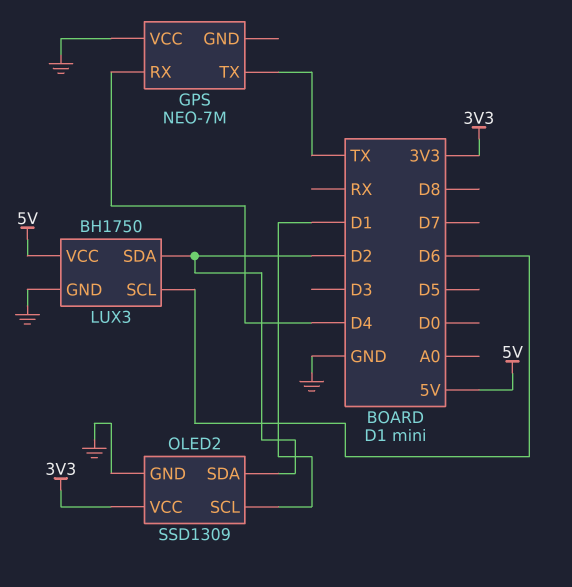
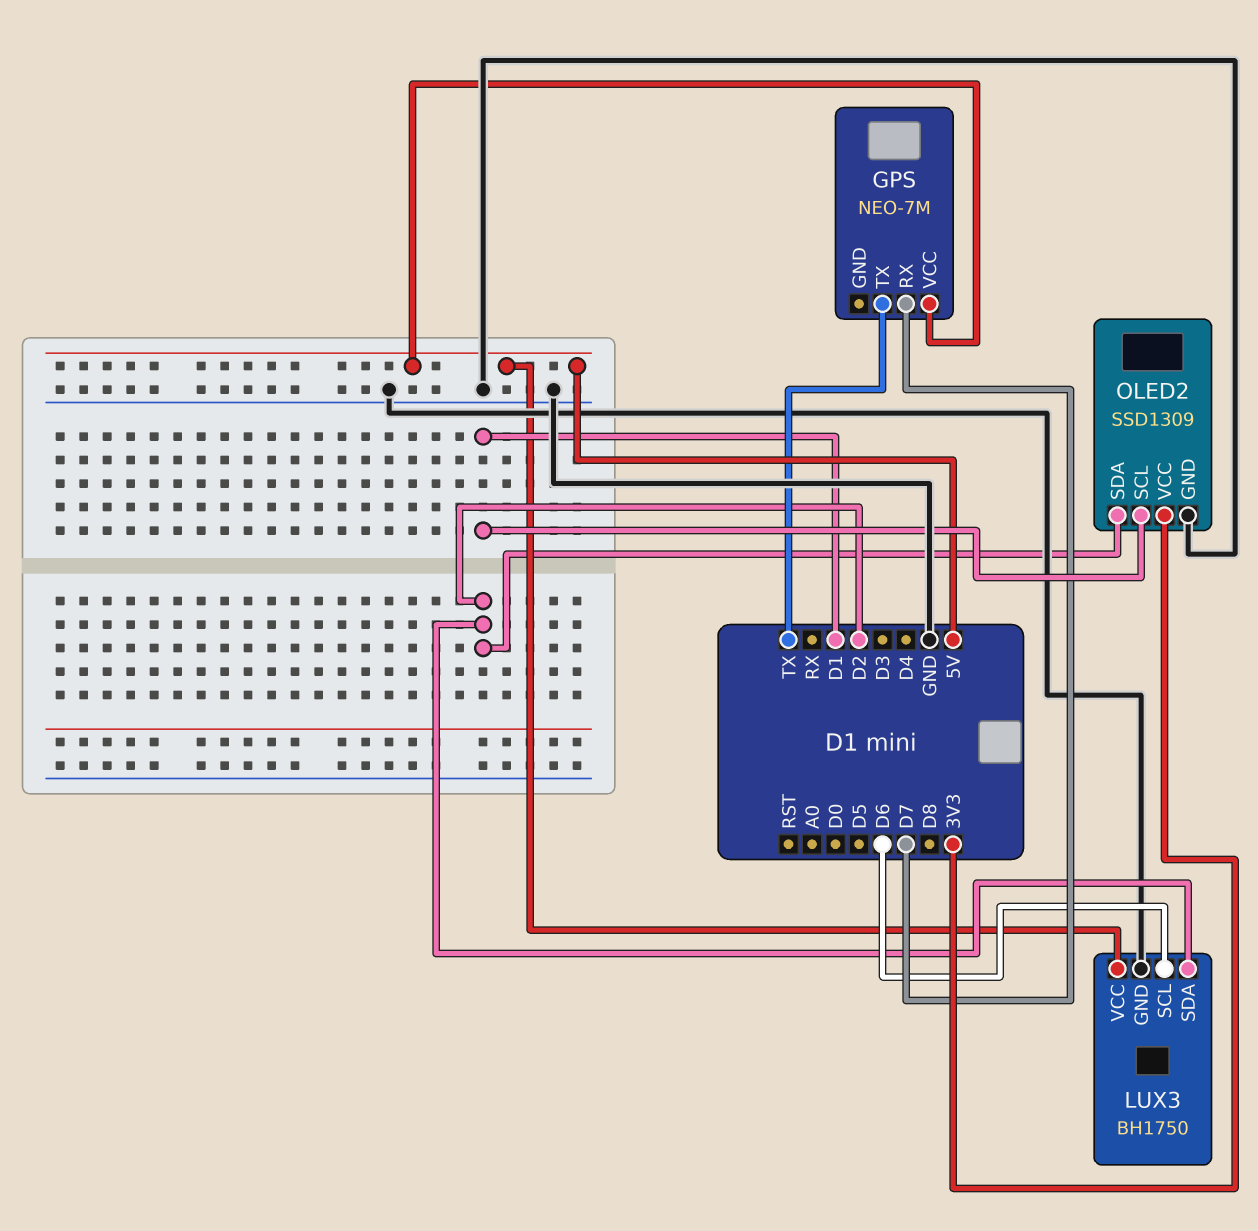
GPS pin RX: D4 -> D7
GPS pin VCC: GND -> 5V

